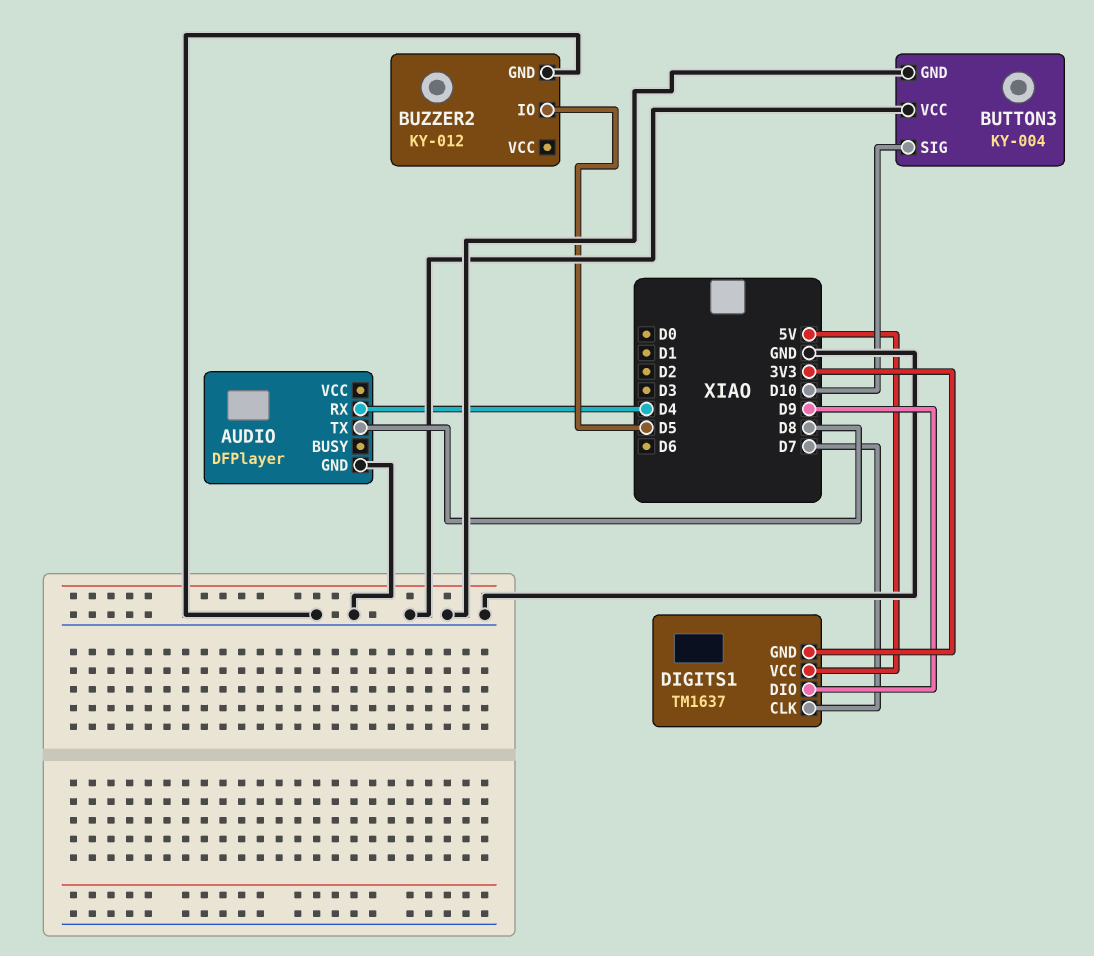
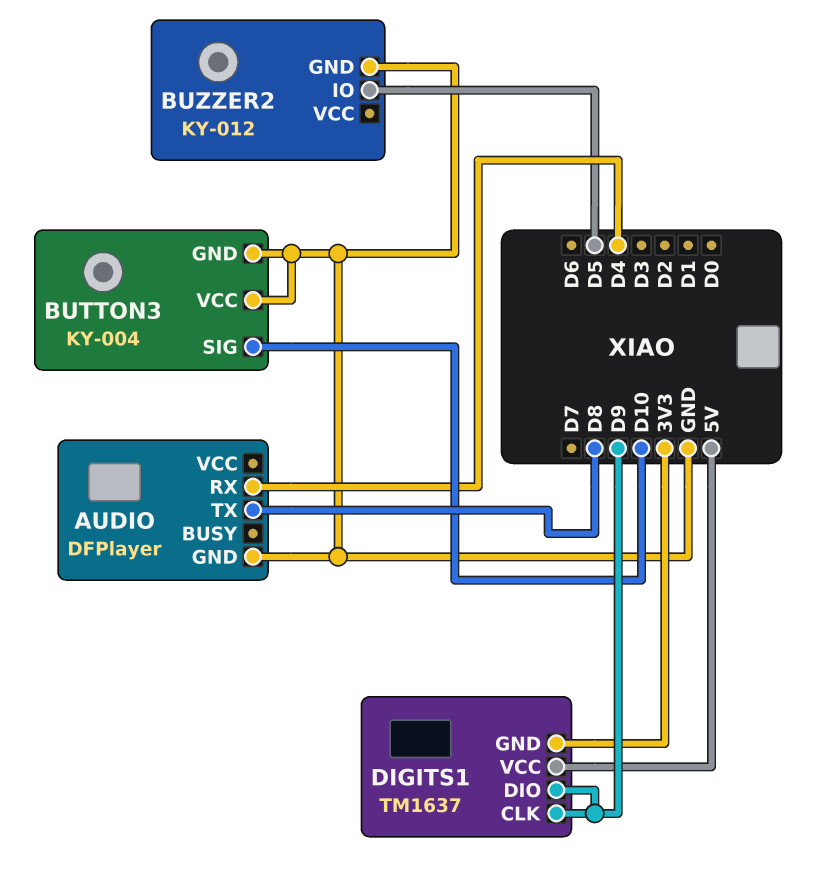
DIGITS1 pin CLK: D7 -> D9

